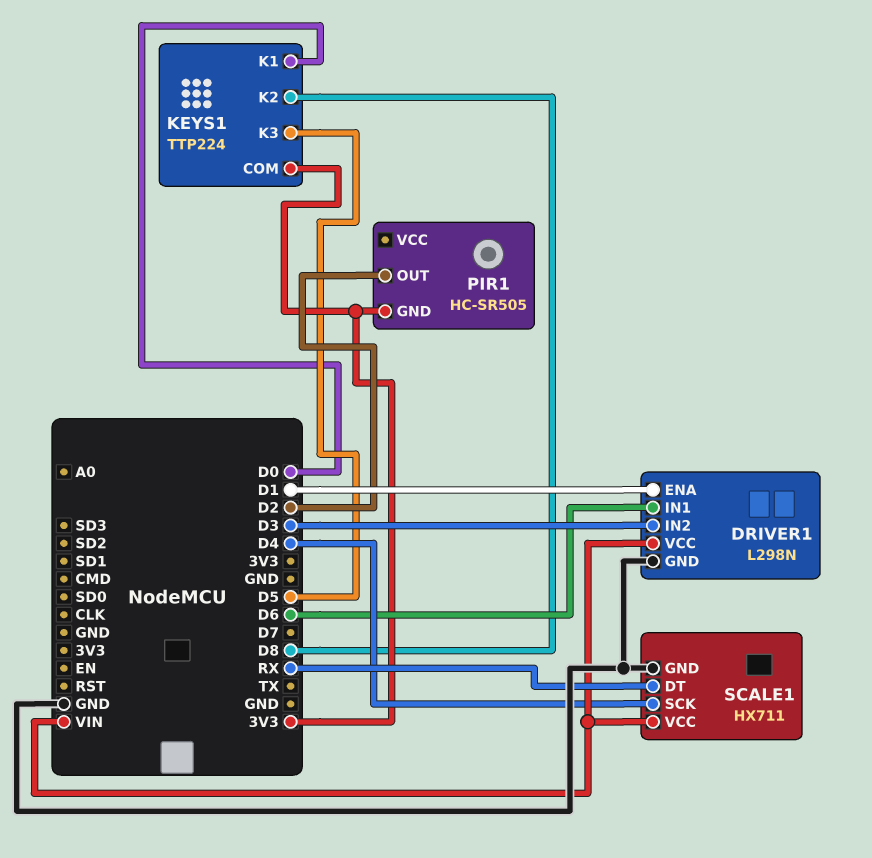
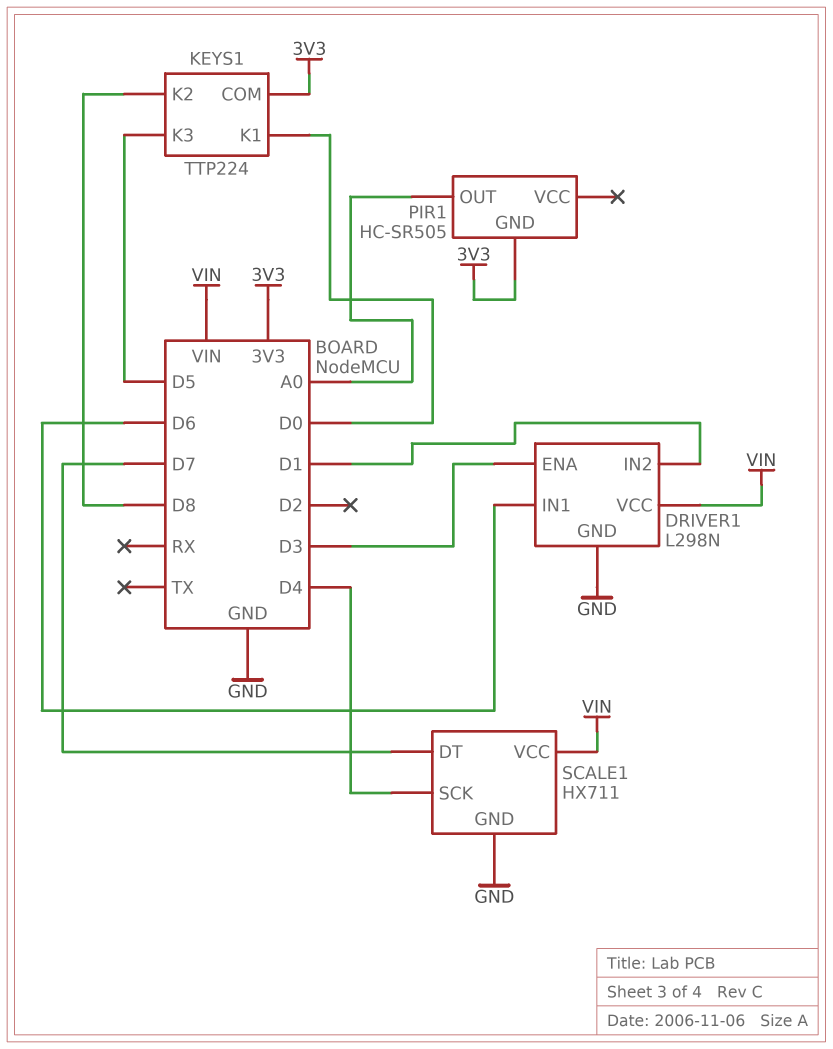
DRIVER1 pin ENA: D1 -> D3
DRIVER1 pin IN2: D3 -> D1
PIR1 pin OUT: D2 -> A0
SCALE1 pin DT: RX -> D7

